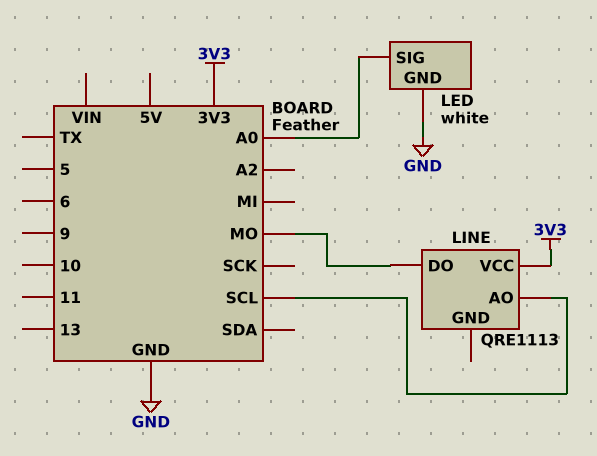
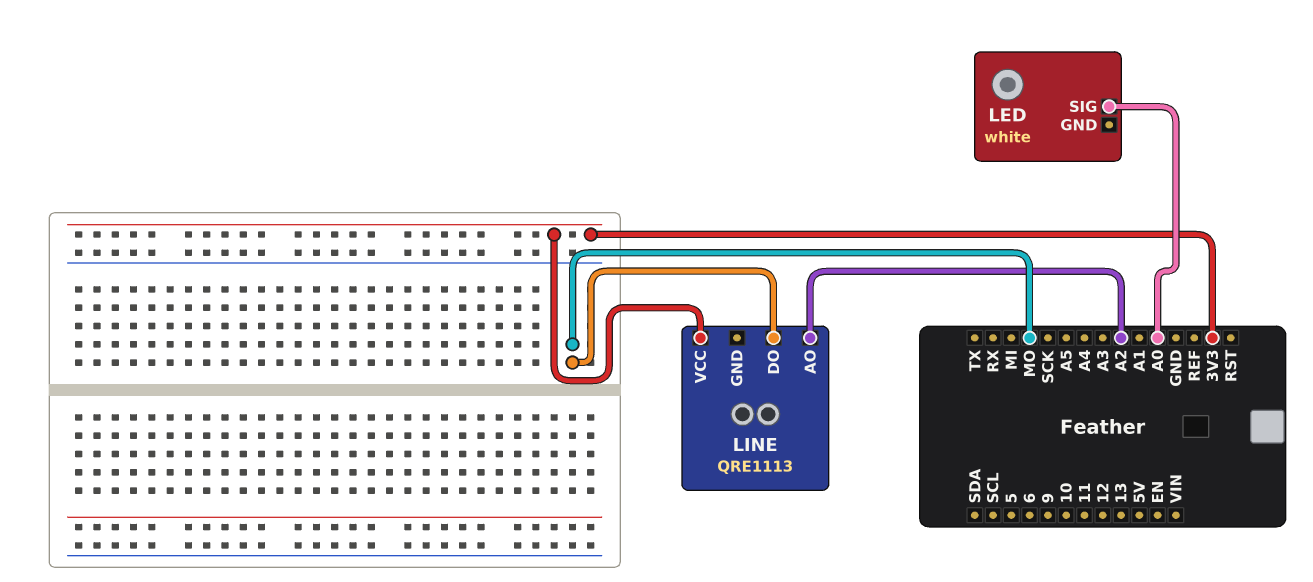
LED pin GND: GND -> none
LINE pin AO: SCL -> A2

